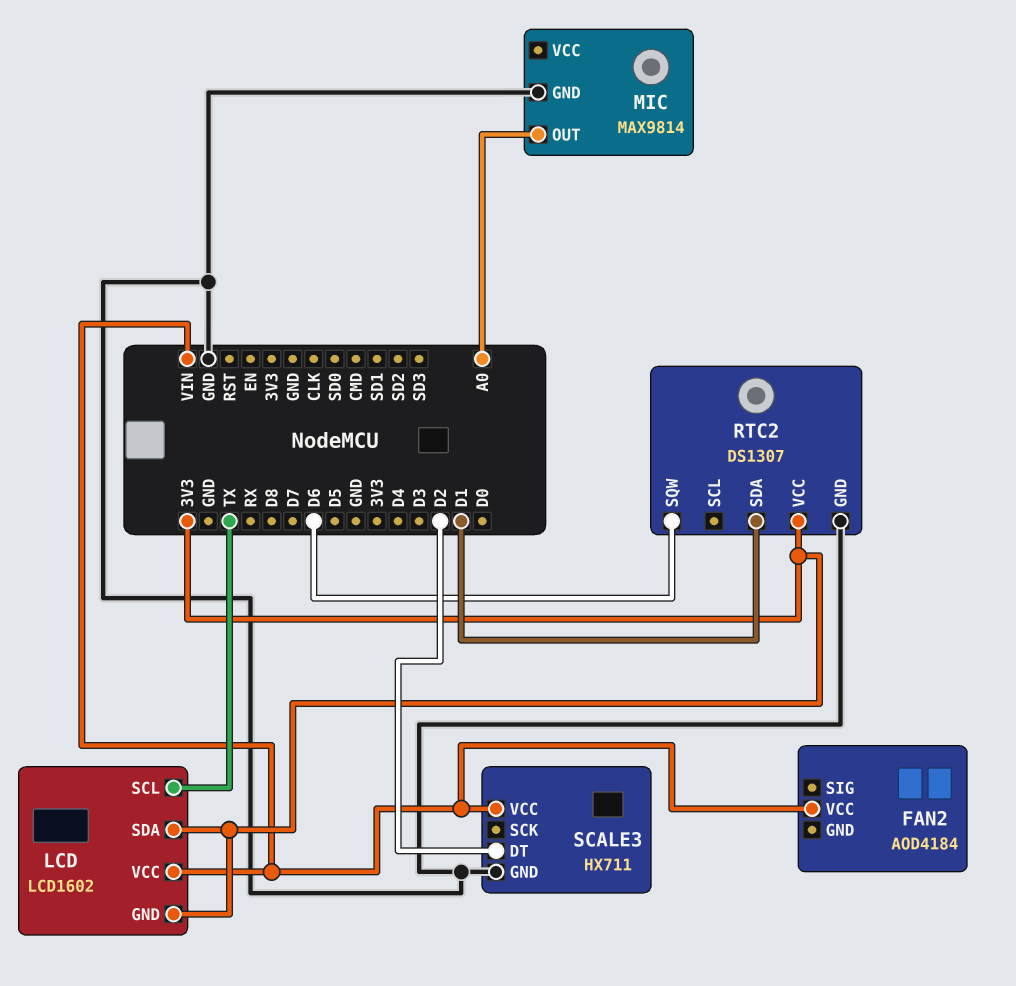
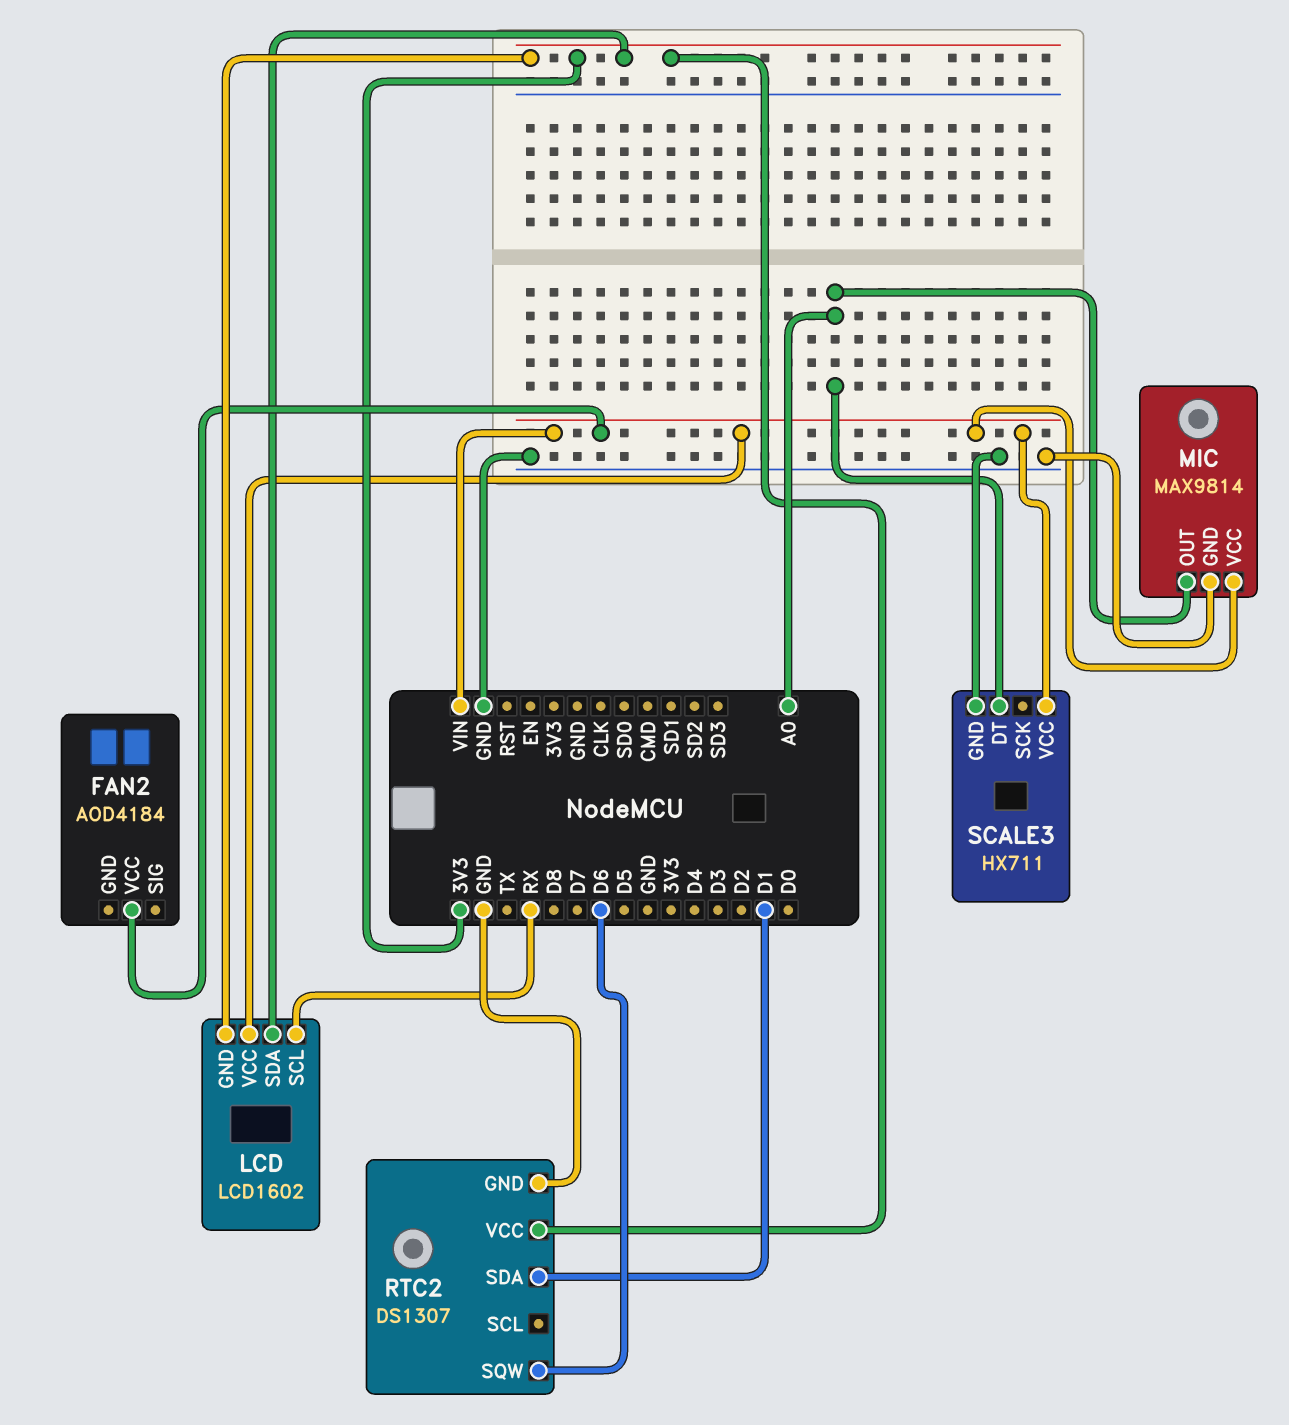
LCD pin SCL: TX -> RX
MIC pin VCC: none -> VIN
SCALE3 pin DT: D2 -> A0

